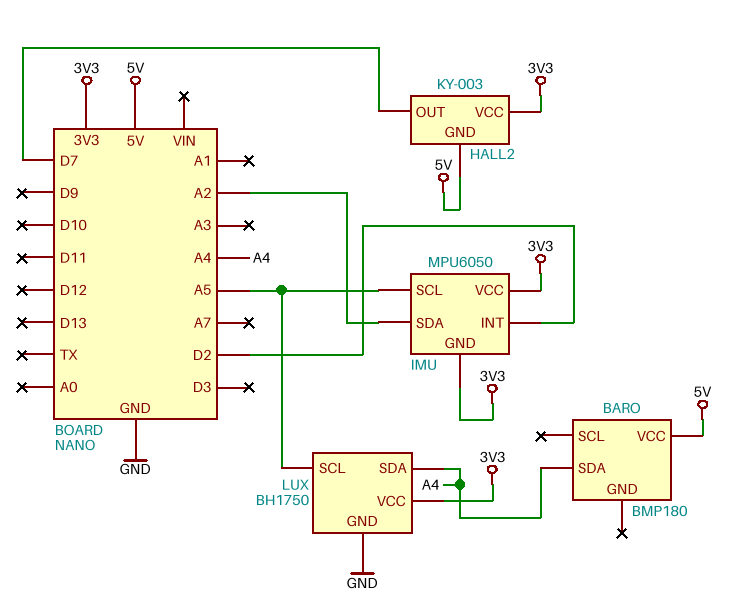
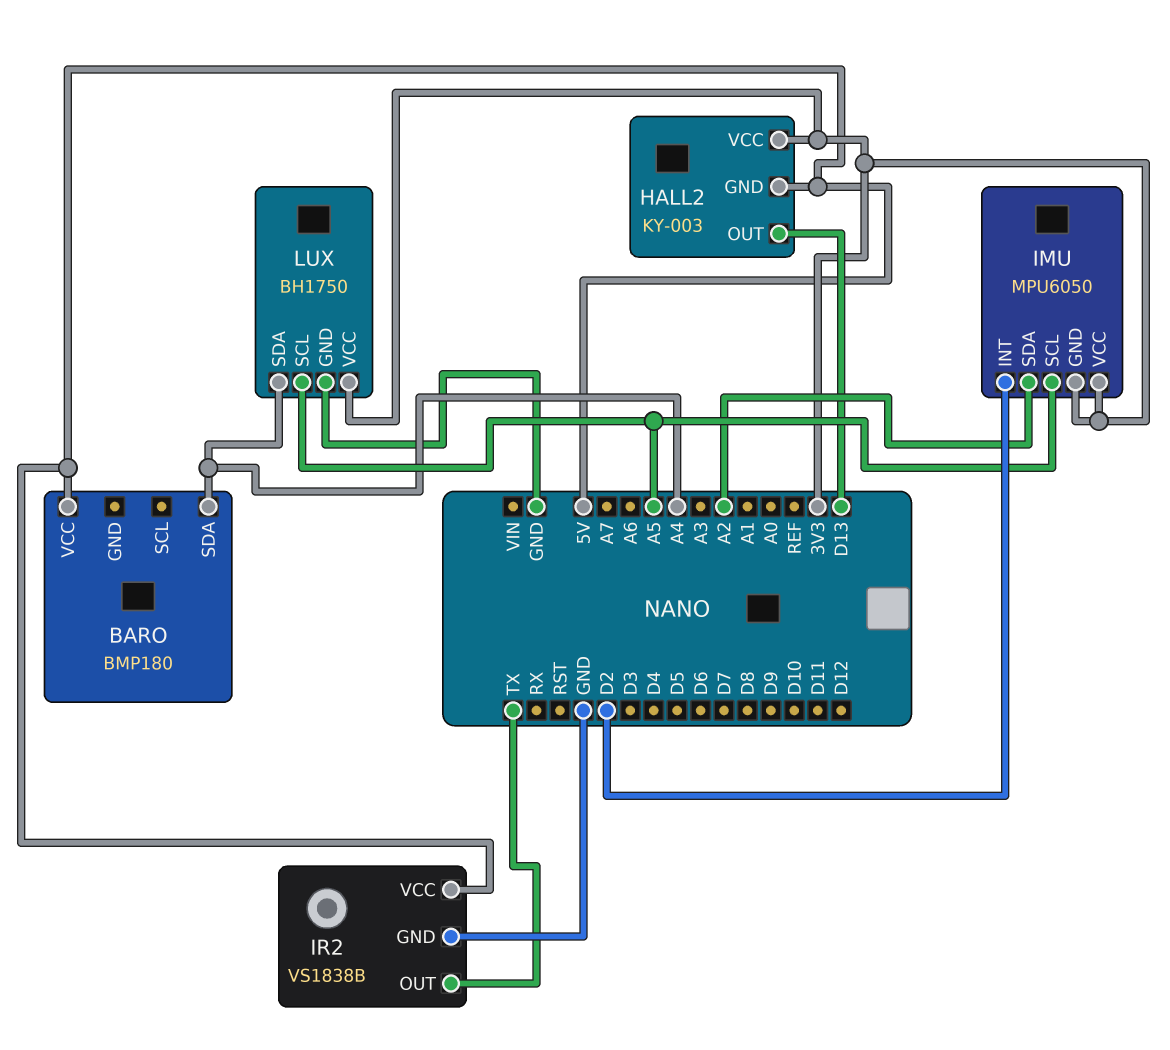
HALL2 pin OUT: D7 -> D13
IR2: none -> VS1838B
IR2 pin GND: none -> GND
IR2 pin OUT: none -> TX
IR2 pin VCC: none -> 5V

